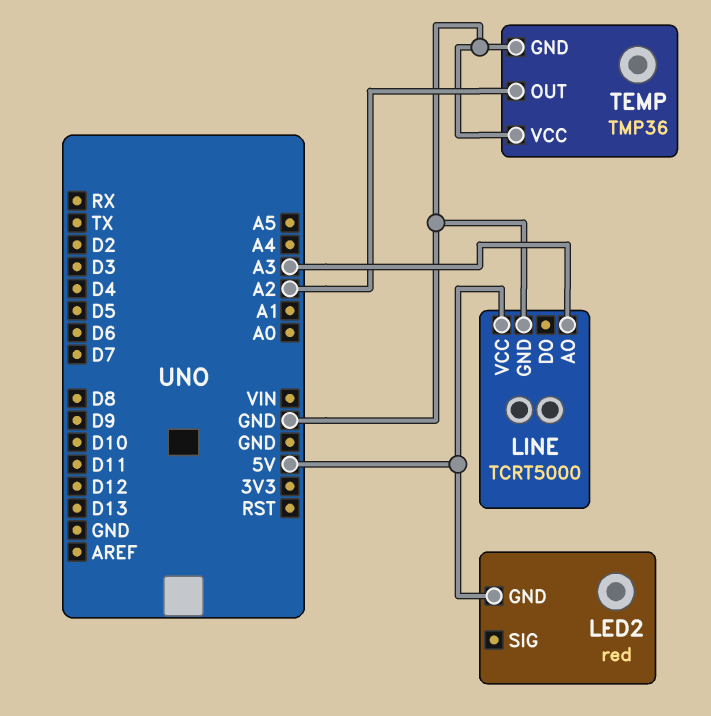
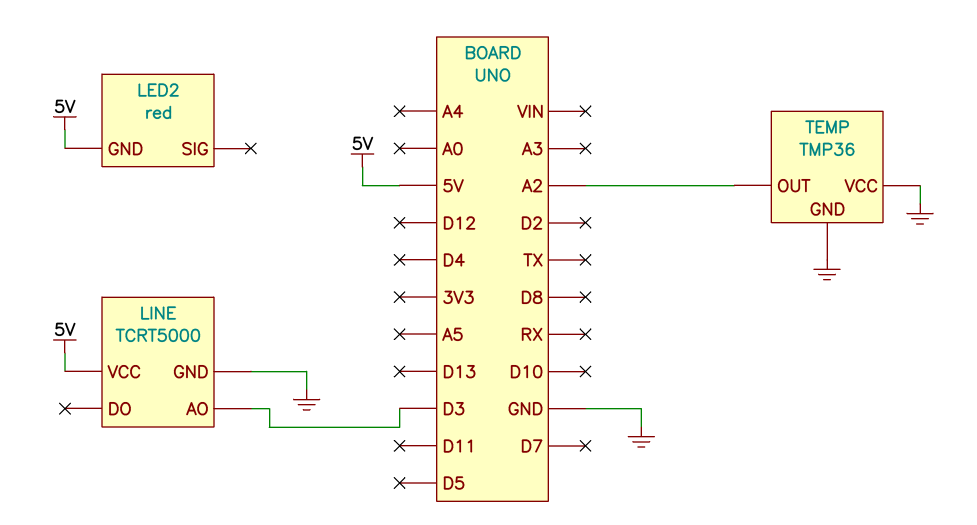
LINE pin AO: A3 -> D3

